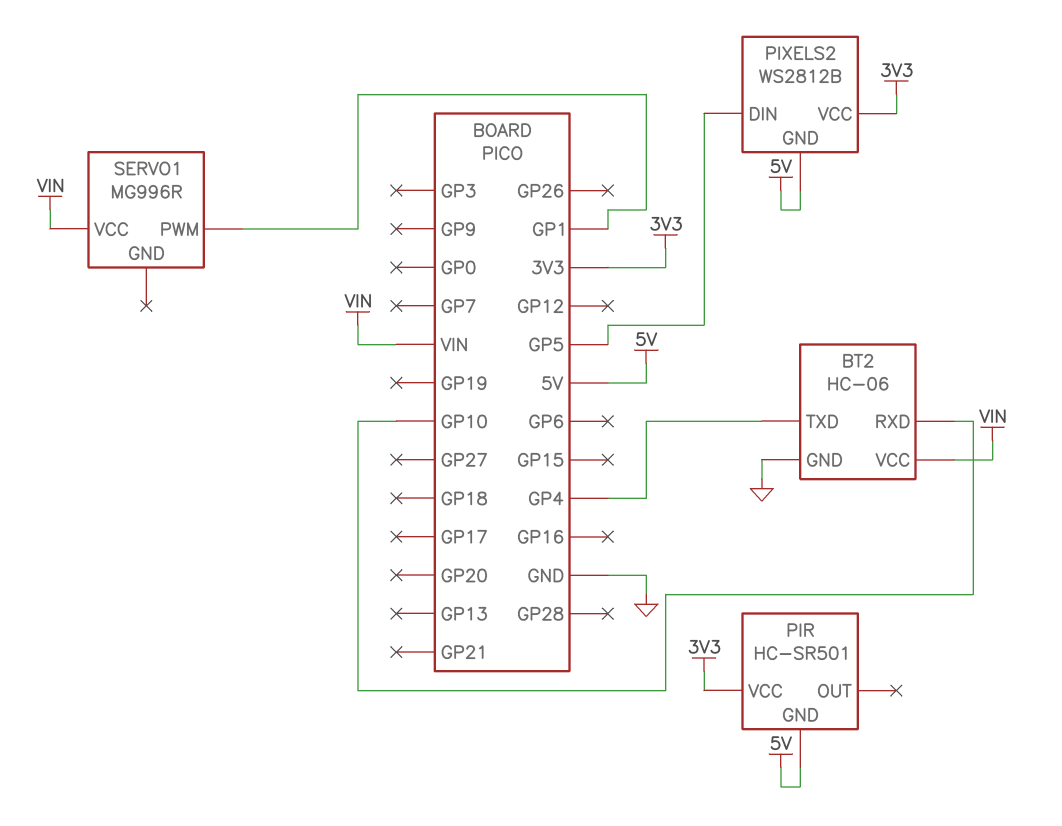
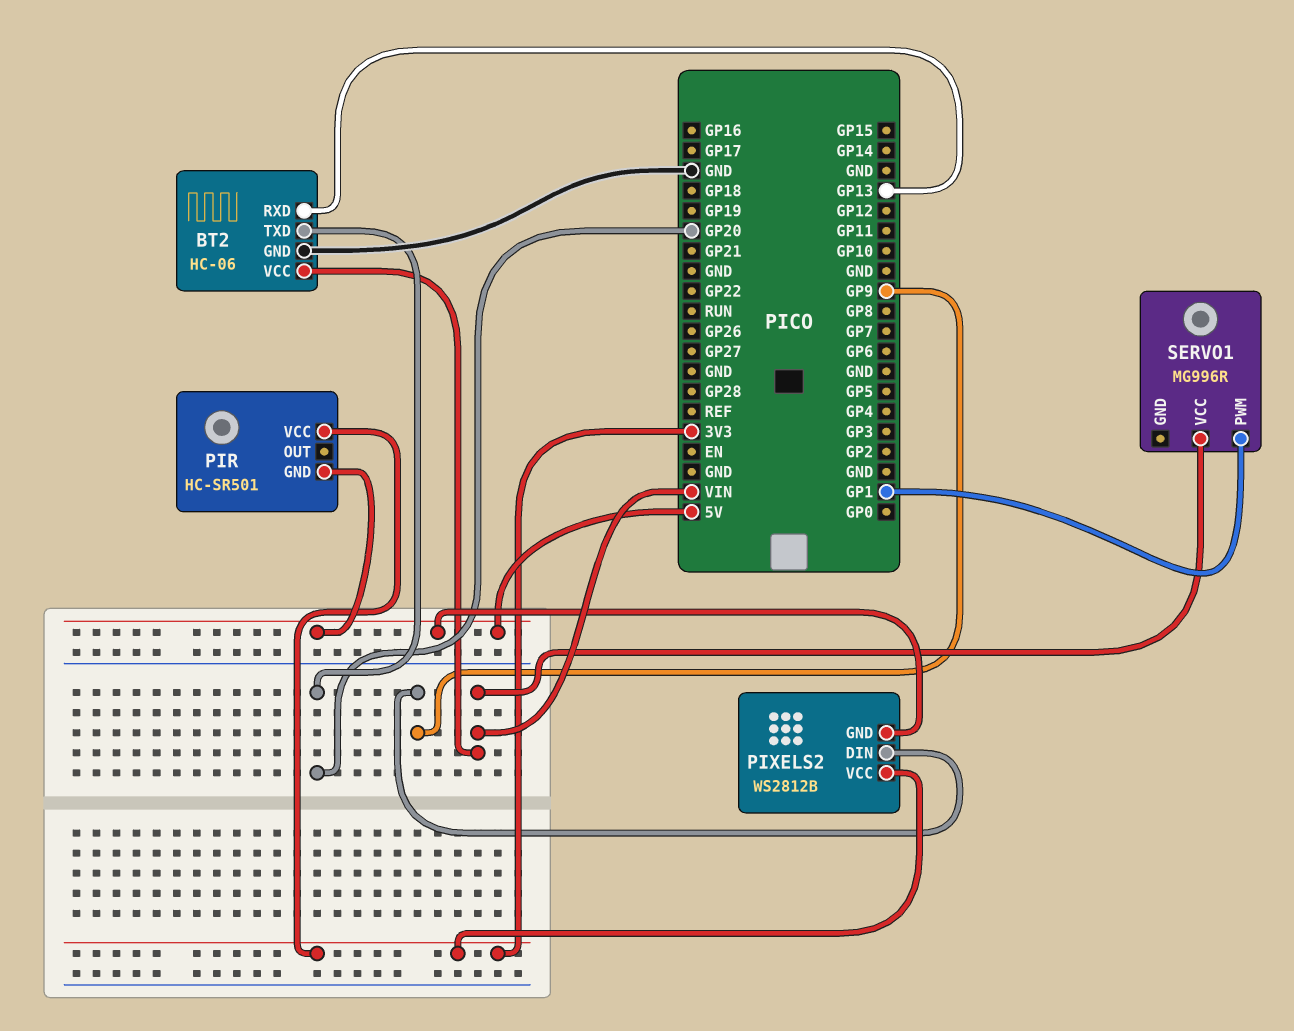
BT2 pin RXD: GP10 -> GP13
BT2 pin TXD: GP4 -> GP20
PIXELS2 pin DIN: GP5 -> GP9

